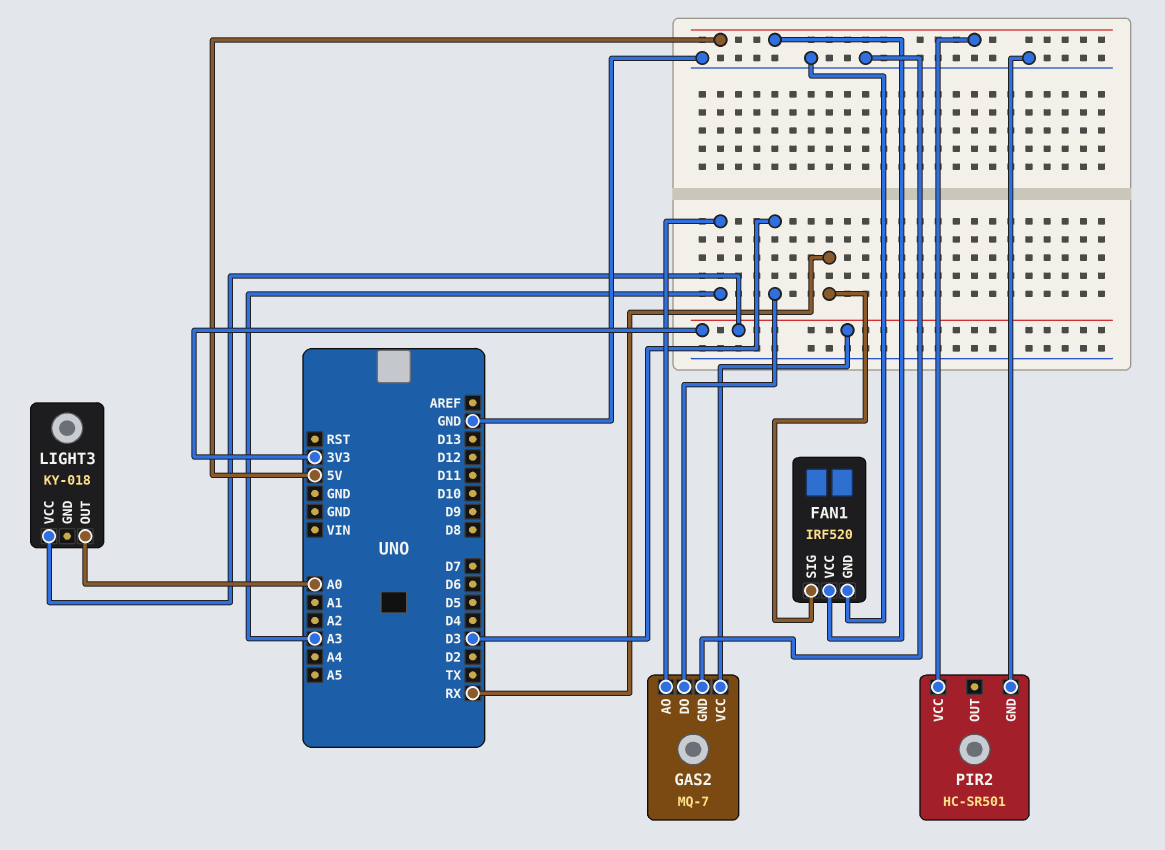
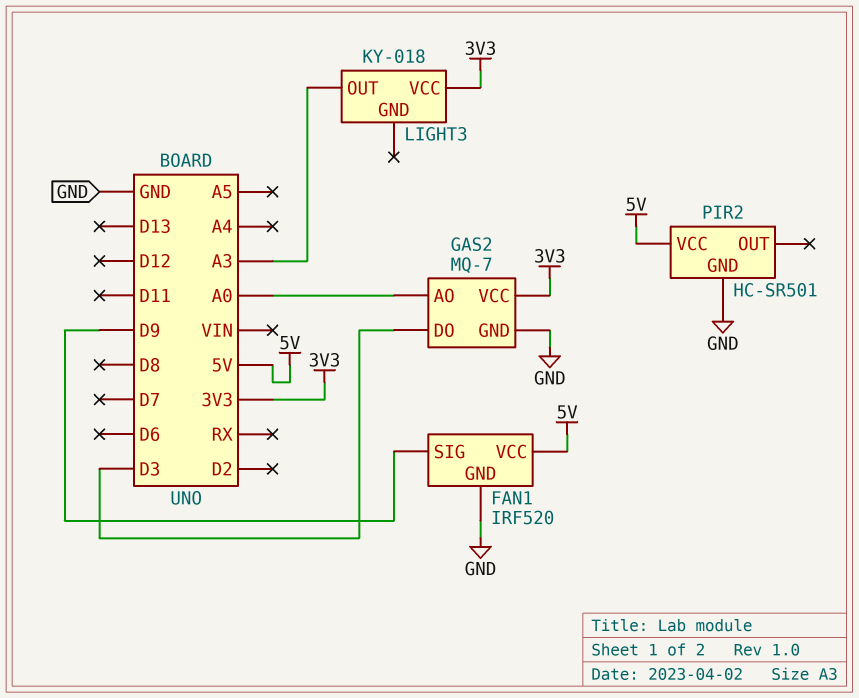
FAN1 pin SIG: RX -> D9
GAS2 pin AO: A3 -> A0
LIGHT3 pin OUT: A0 -> A3

